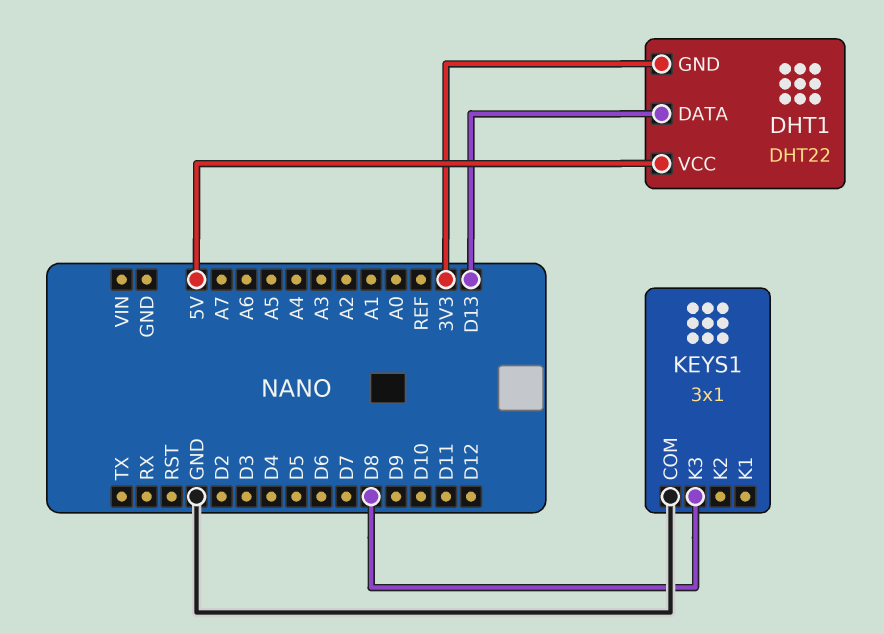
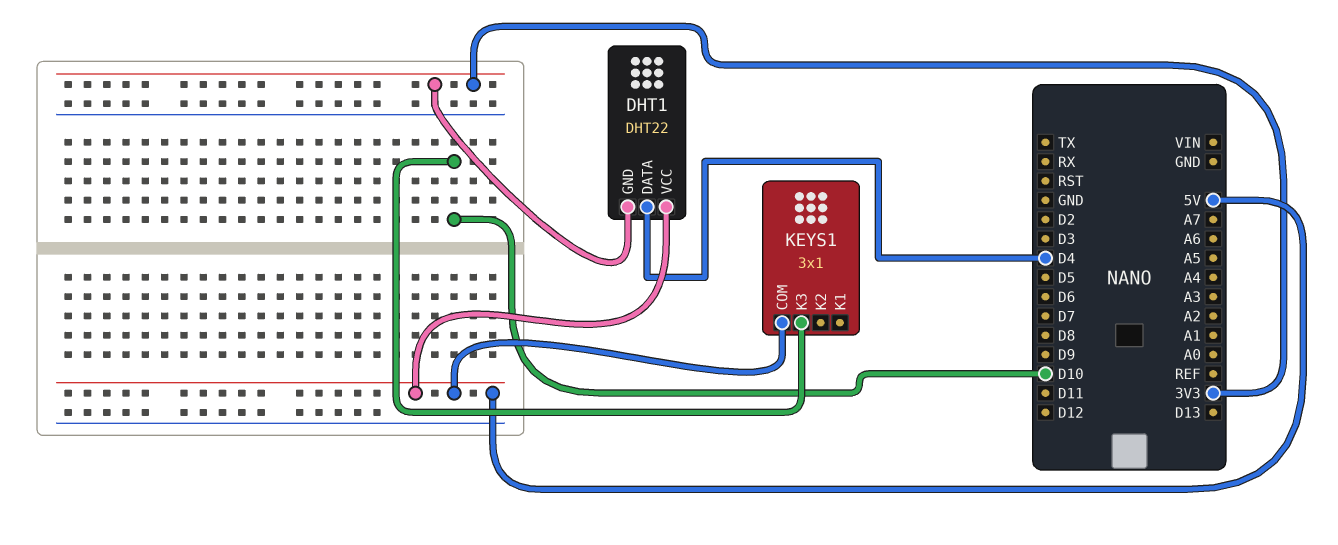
DHT1 pin DATA: D13 -> D4
KEYS1 pin COM: GND -> 5V
KEYS1 pin K3: D8 -> D10

